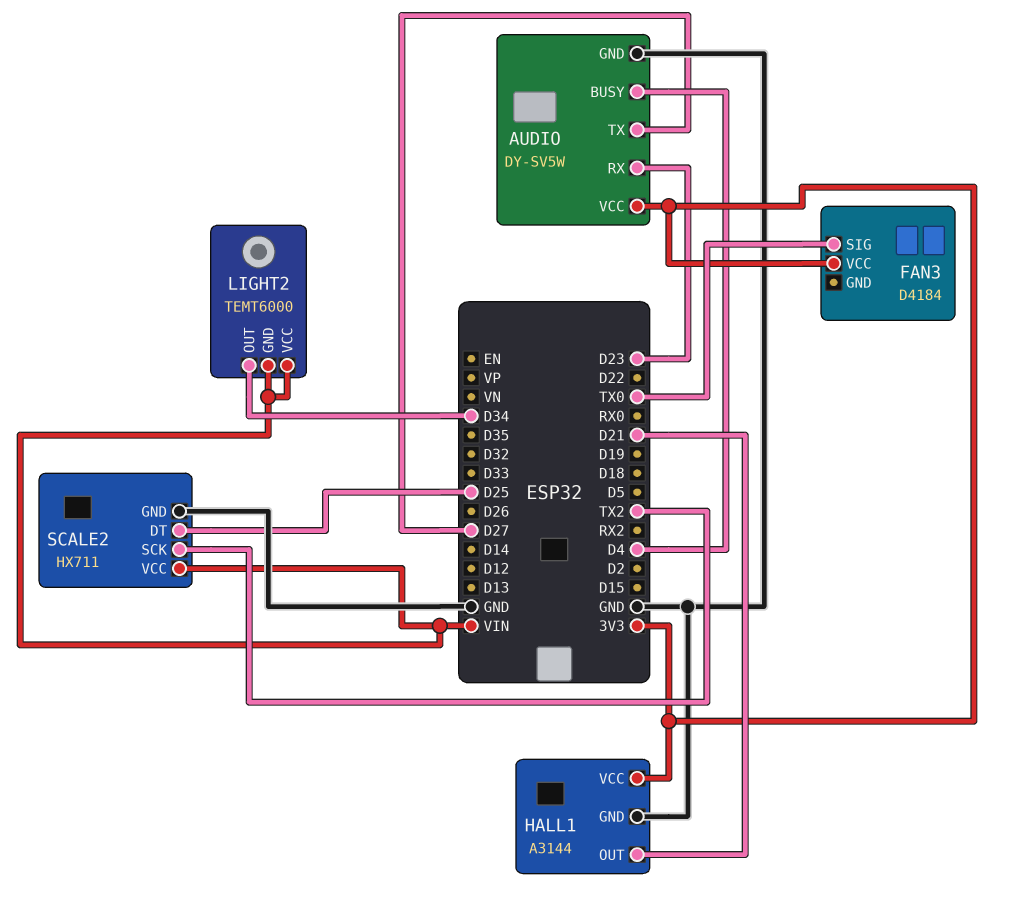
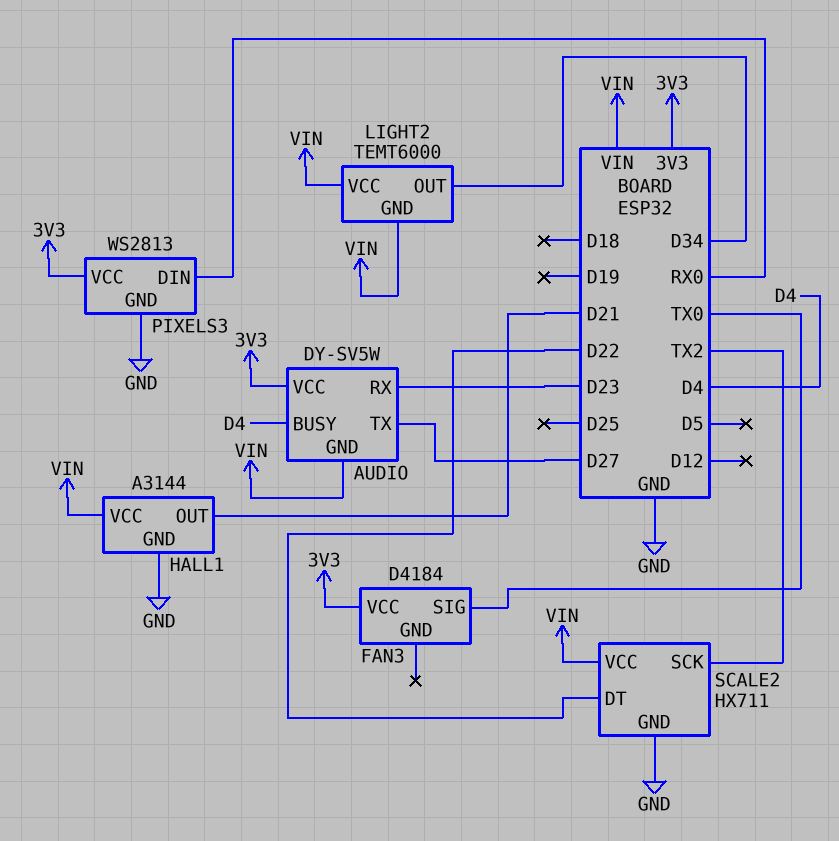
AUDIO pin GND: GND -> VIN
HALL1 pin VCC: 3V3 -> VIN
PIXELS3: none -> WS2813
PIXELS3 pin DIN: none -> RX0
PIXELS3 pin GND: none -> GND
PIXELS3 pin VCC: none -> 3V3
SCALE2 pin DT: D25 -> D22

